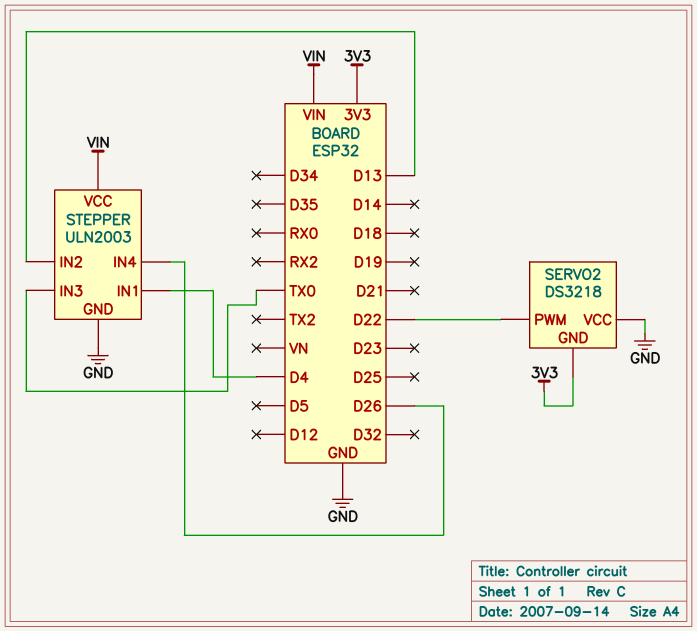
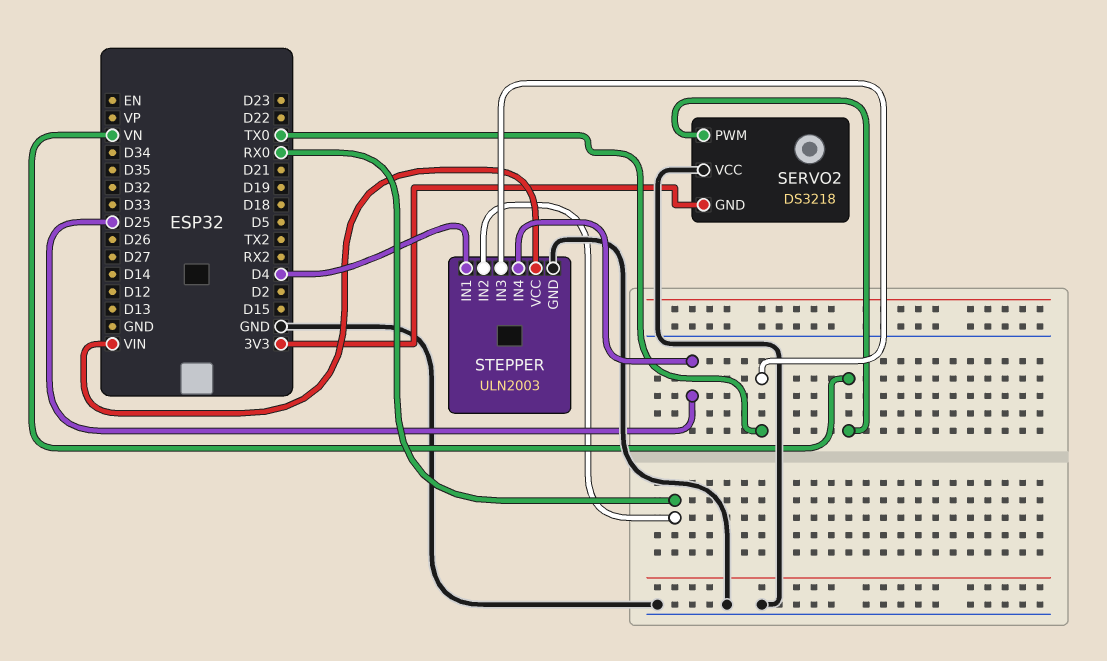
SERVO2 pin PWM: D22 -> VN
STEPPER pin IN2: D13 -> RX0
STEPPER pin IN4: D26 -> D25

